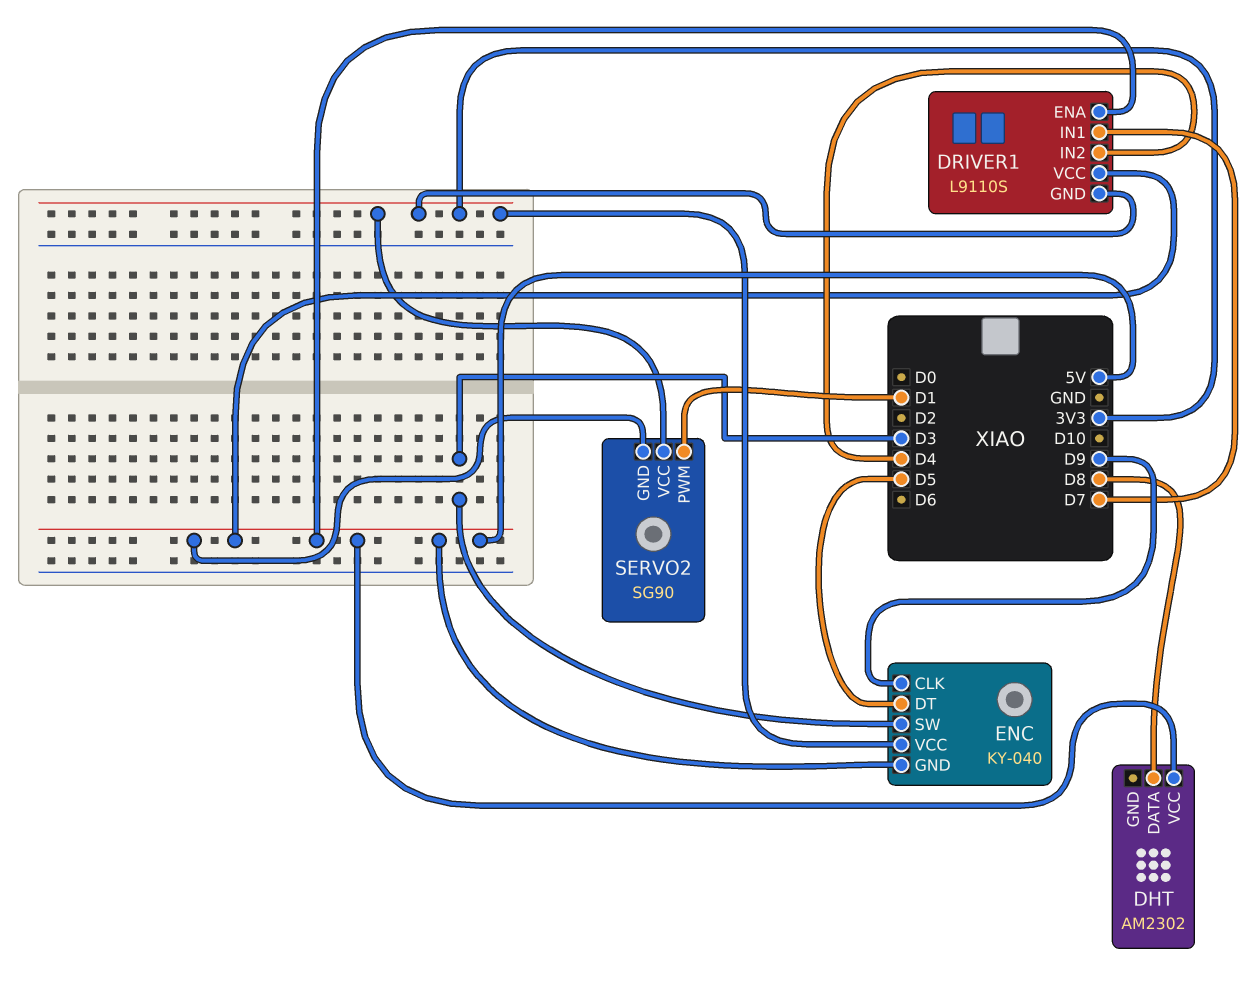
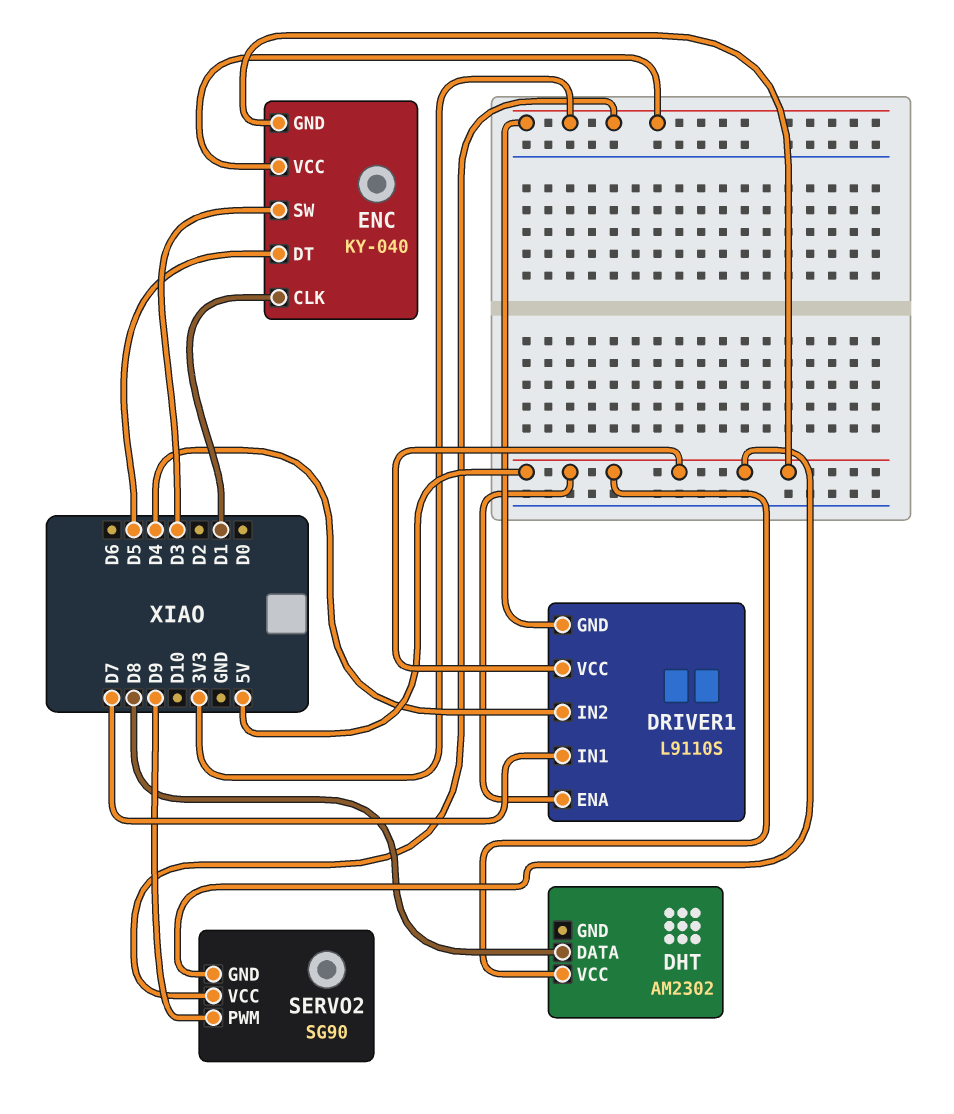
ENC pin CLK: D9 -> D1
SERVO2 pin PWM: D1 -> D9

